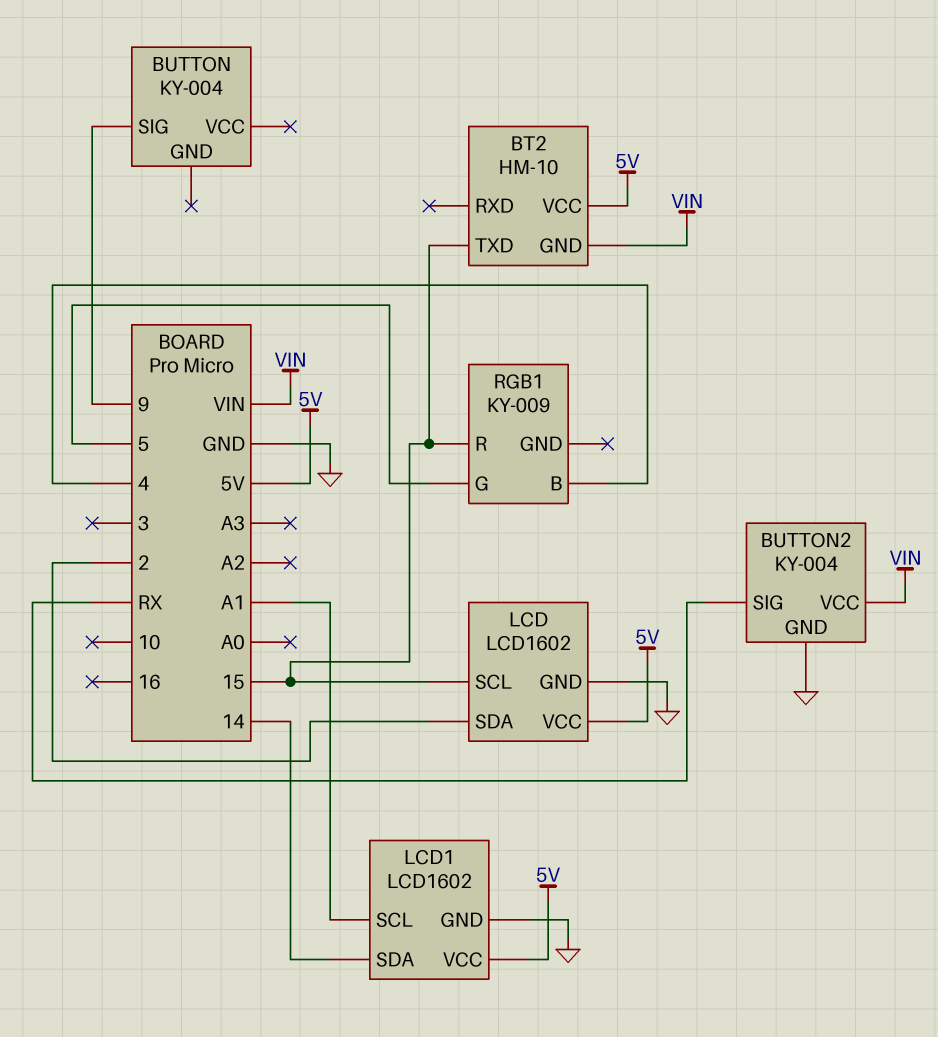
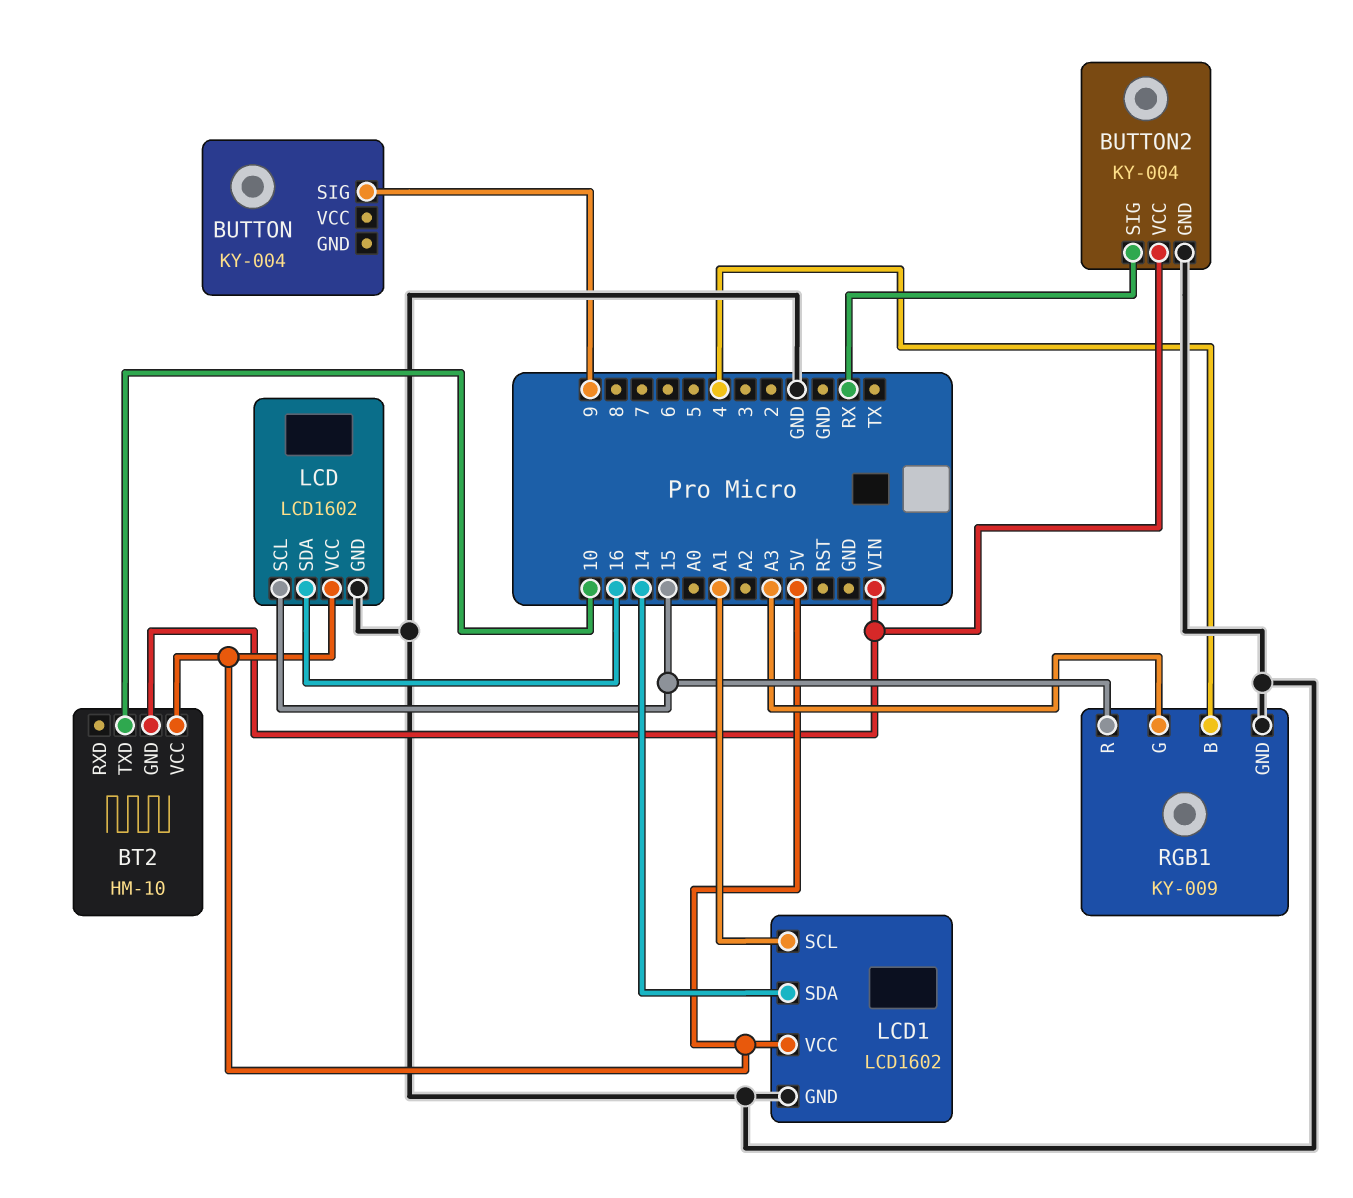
BT2 pin TXD: 15 -> 10
LCD pin SDA: 2 -> 16
RGB1 pin G: 5 -> A3
RGB1 pin GND: none -> GND

